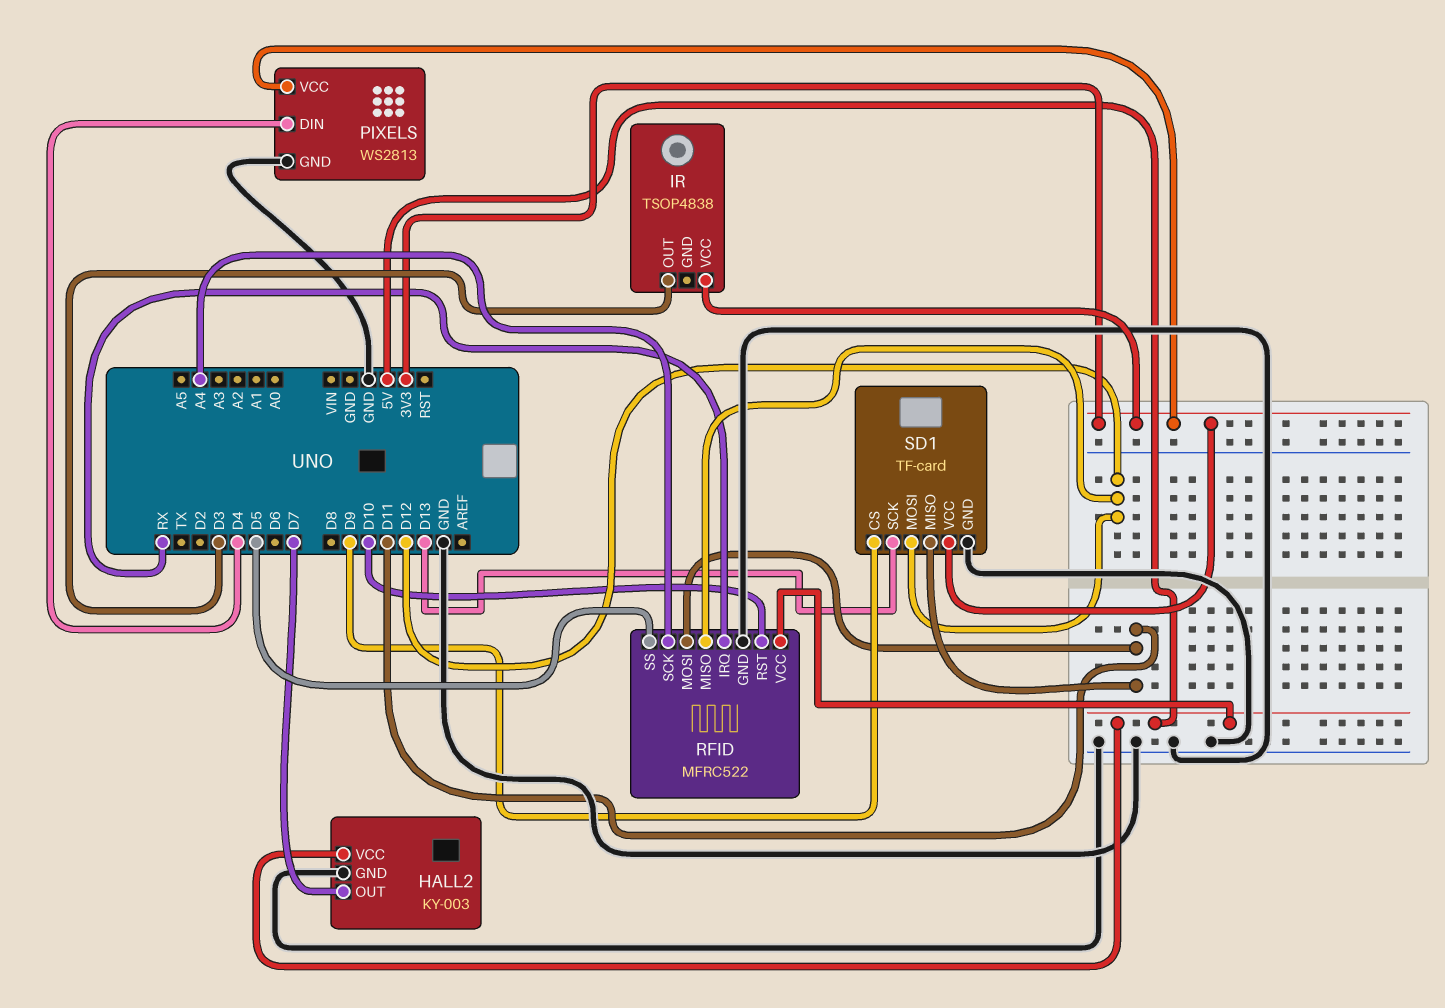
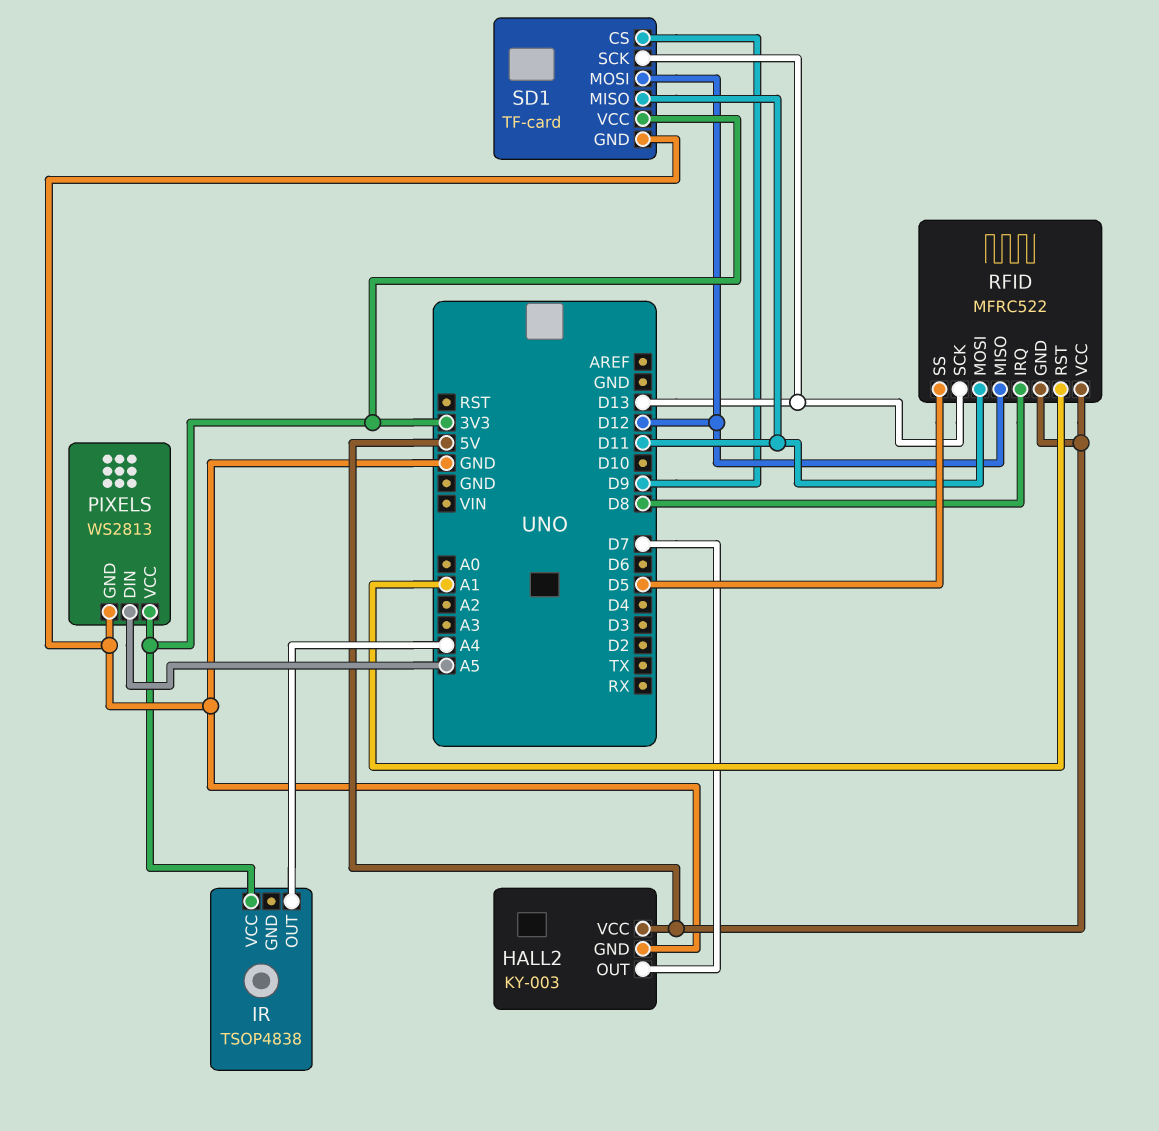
IR pin OUT: D3 -> A4
PIXELS pin DIN: D4 -> A5
RFID pin GND: GND -> 5V
RFID pin IRQ: RX -> D8
RFID pin RST: D10 -> A1
RFID pin SCK: A4 -> D13

